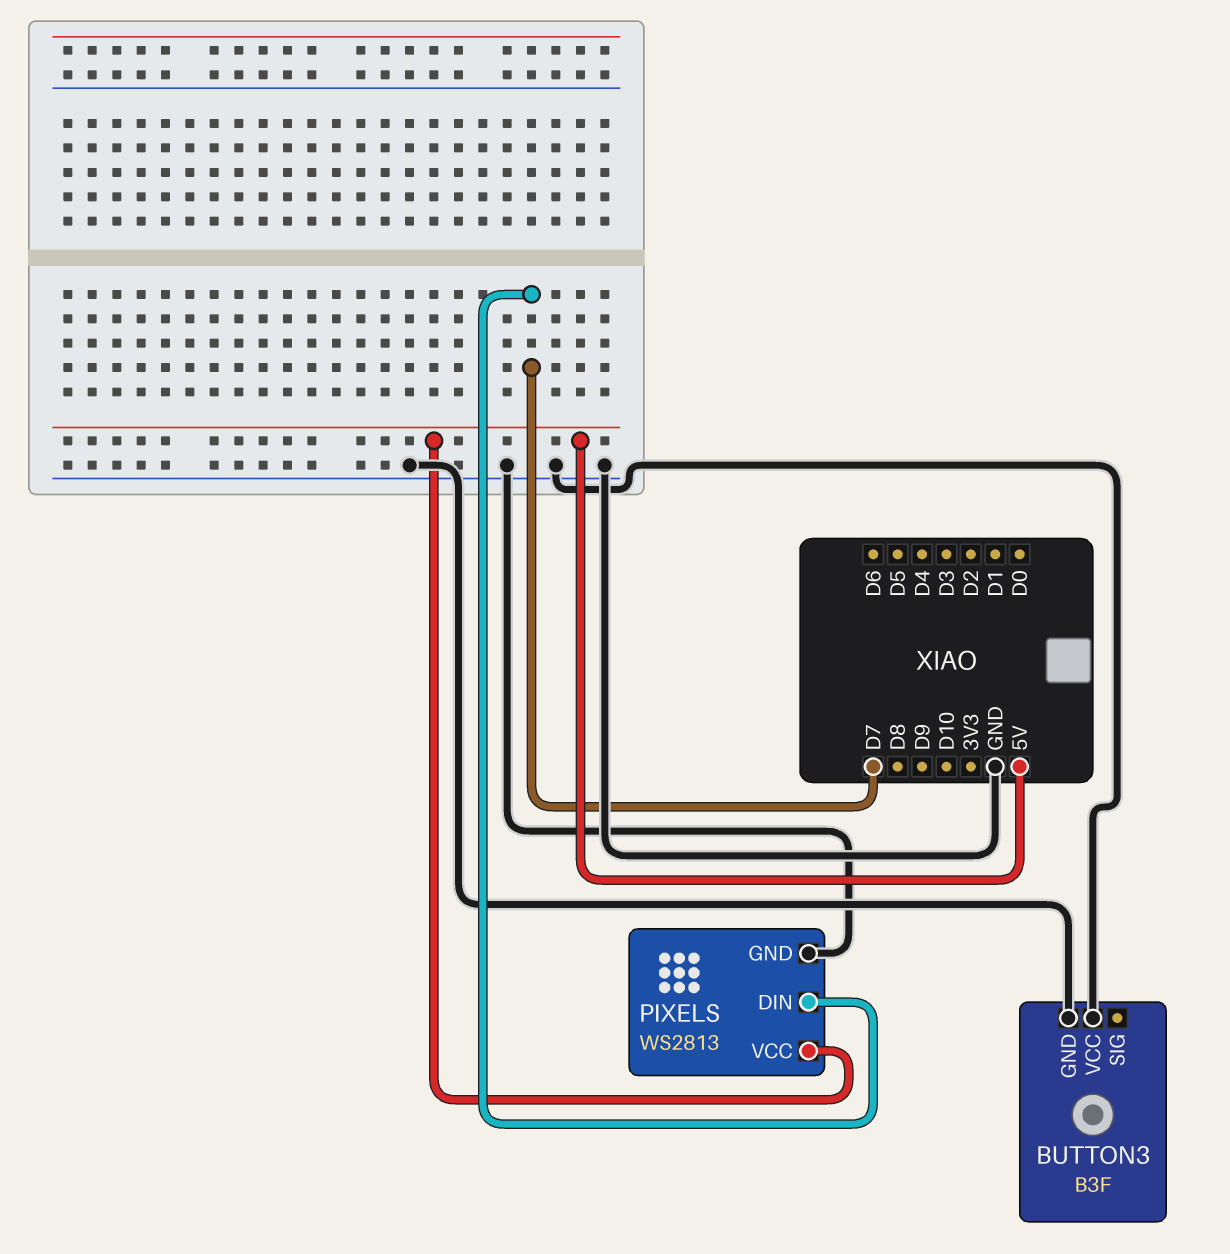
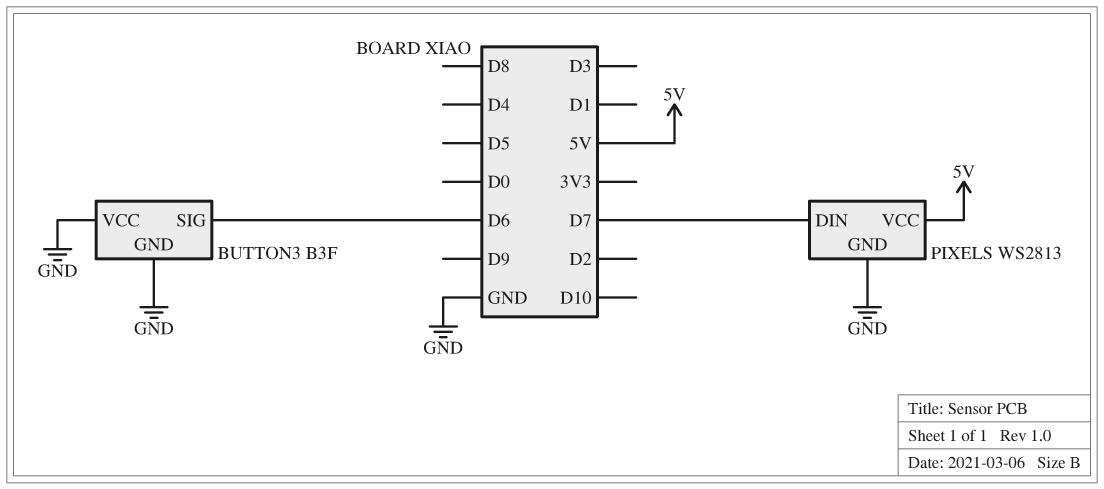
BUTTON3 pin SIG: none -> D6

